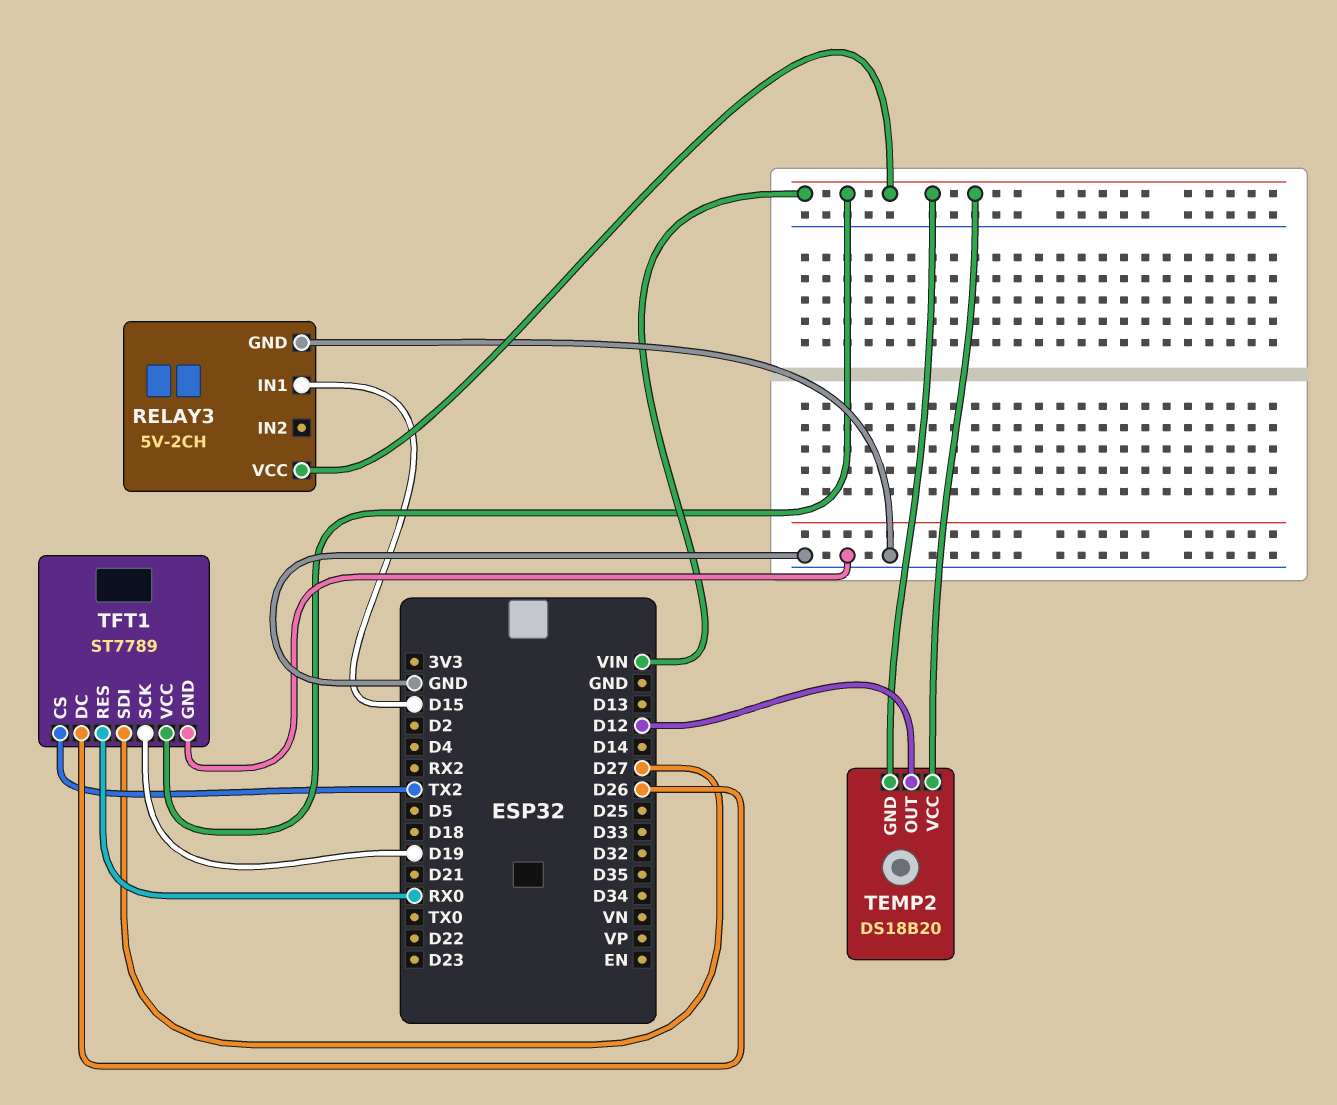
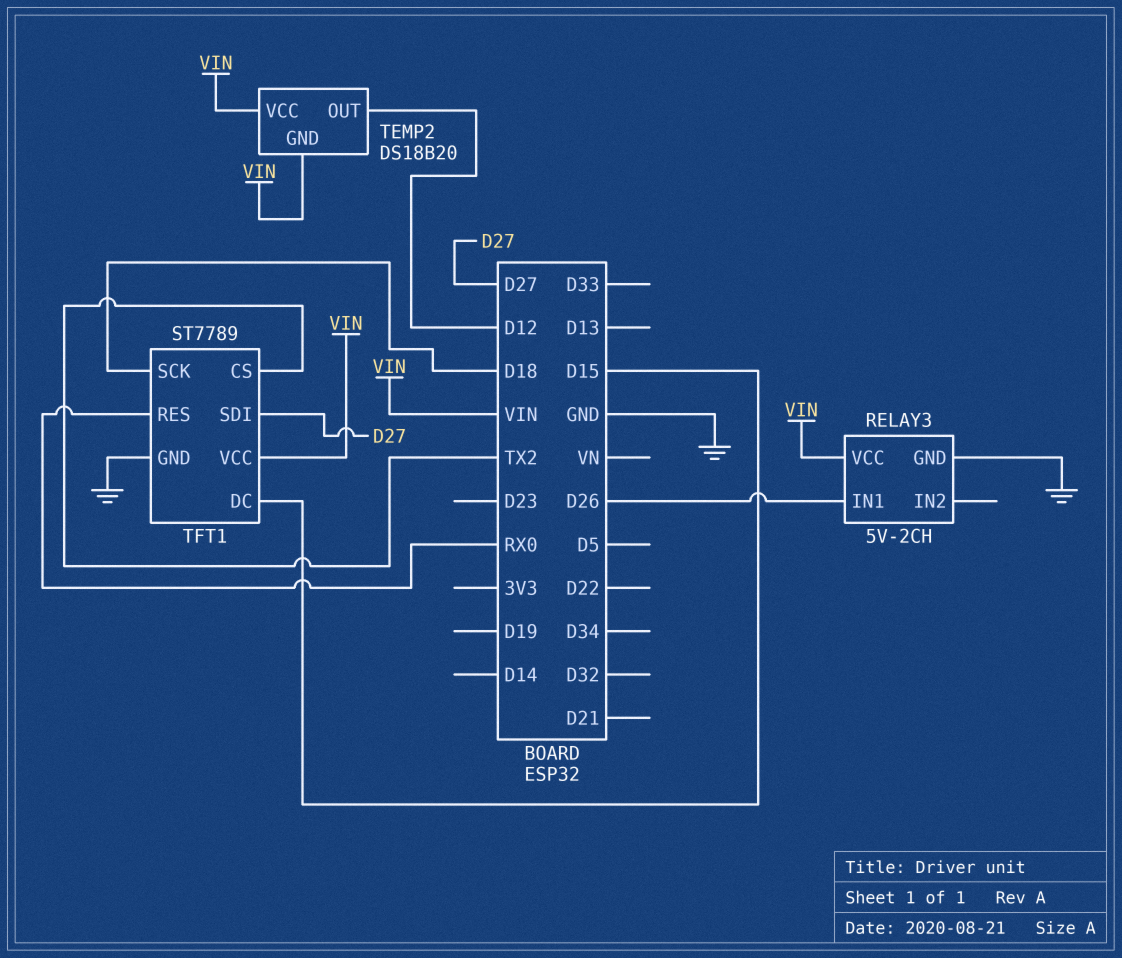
RELAY3 pin IN1: D15 -> D26
TFT1 pin DC: D26 -> D15
TFT1 pin SCK: D19 -> D18

